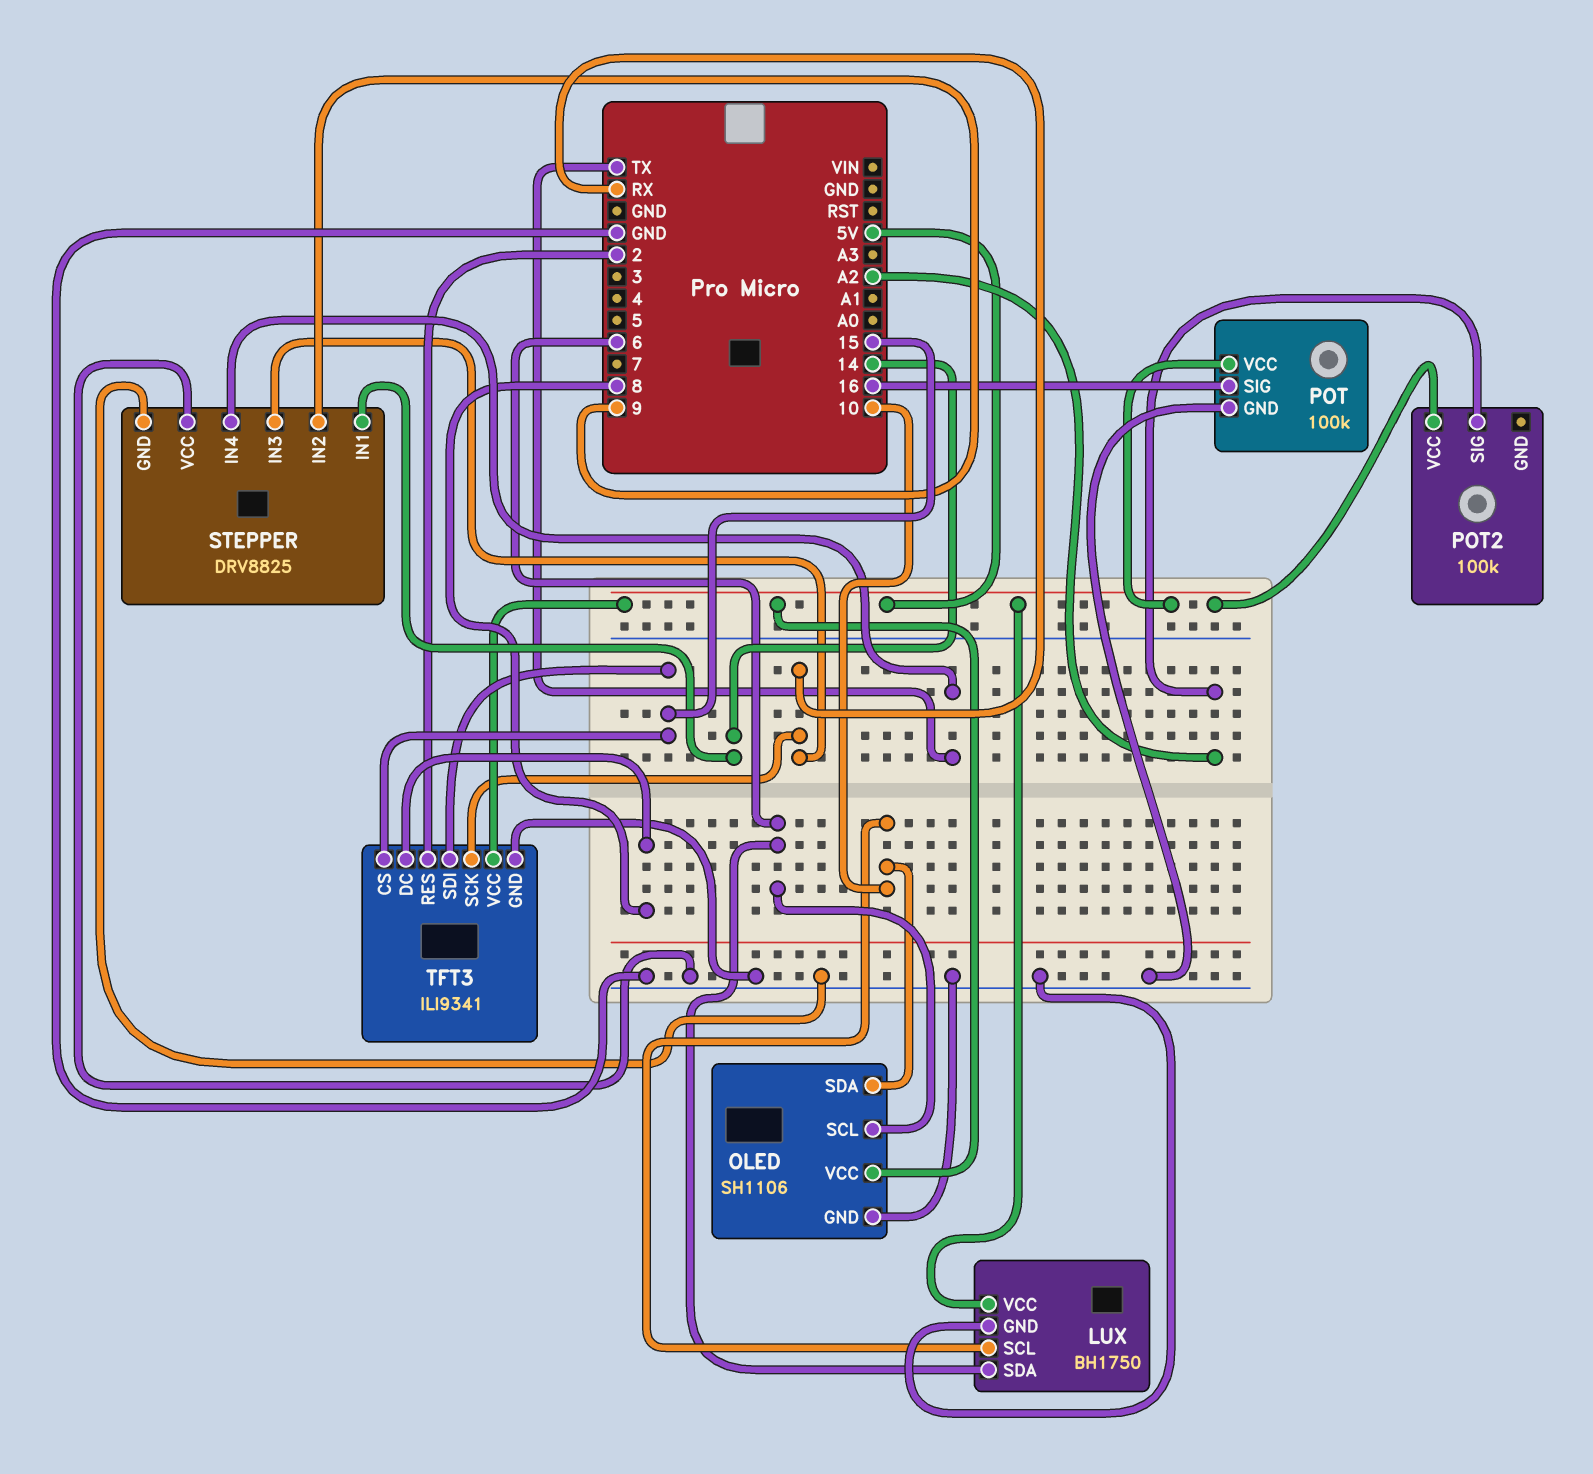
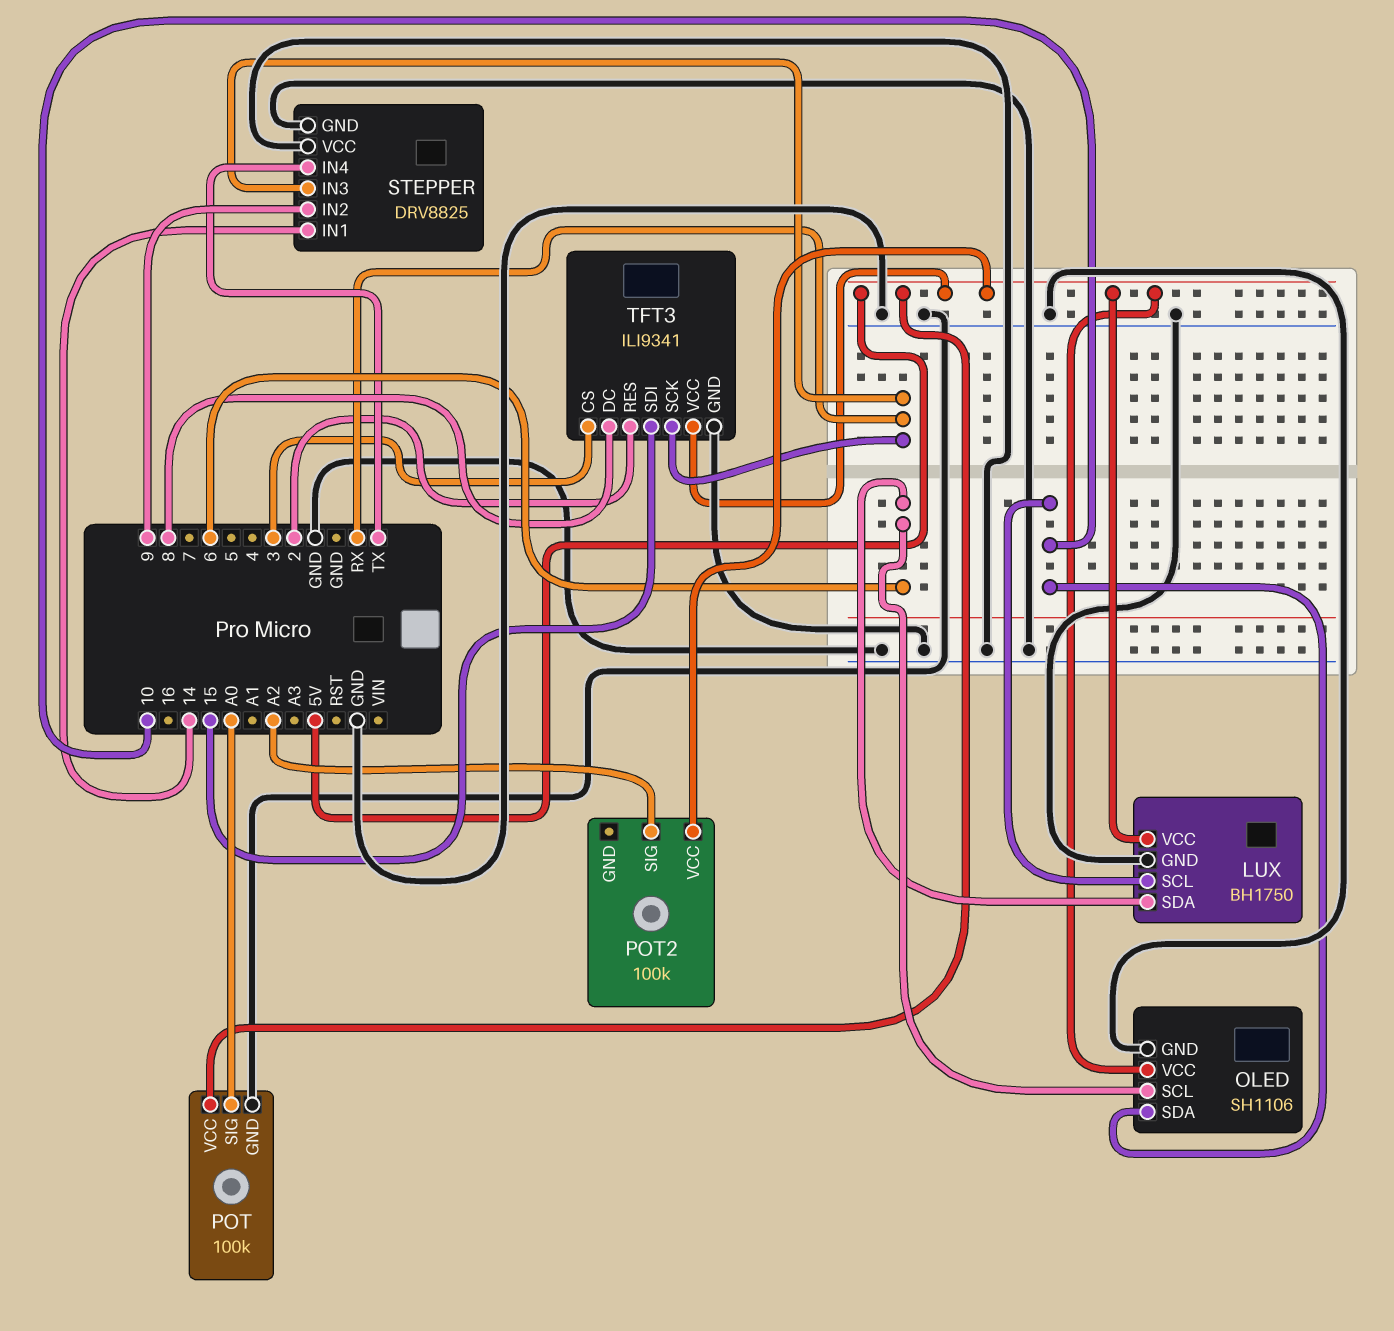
POT pin SIG: 16 -> A0
TFT3 pin CS: 15 -> 3

